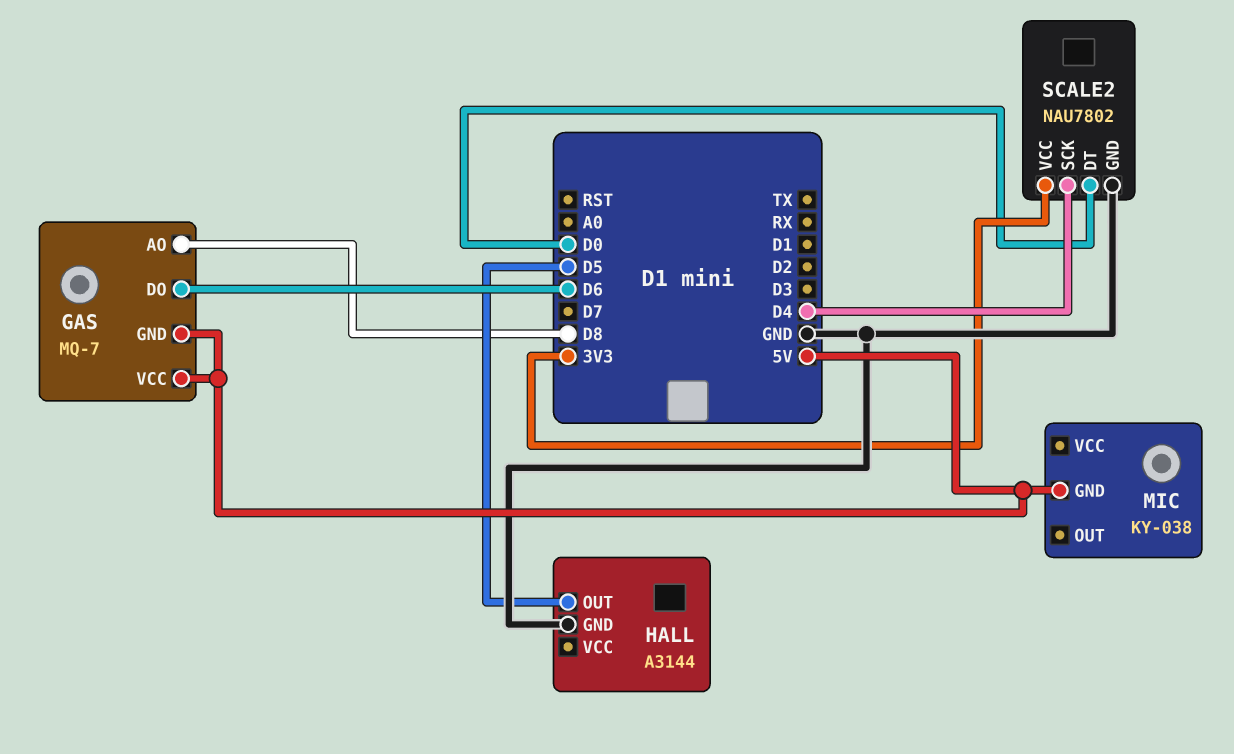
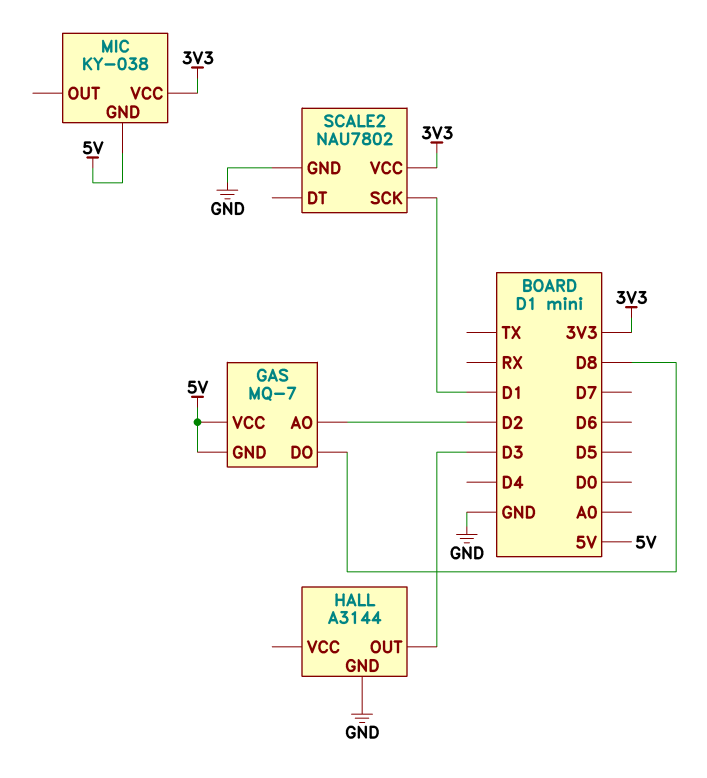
GAS pin AO: D8 -> D2
GAS pin DO: D6 -> D8
HALL pin OUT: D5 -> D3
MIC pin VCC: none -> 3V3
SCALE2 pin DT: D0 -> none
SCALE2 pin SCK: D4 -> D1

